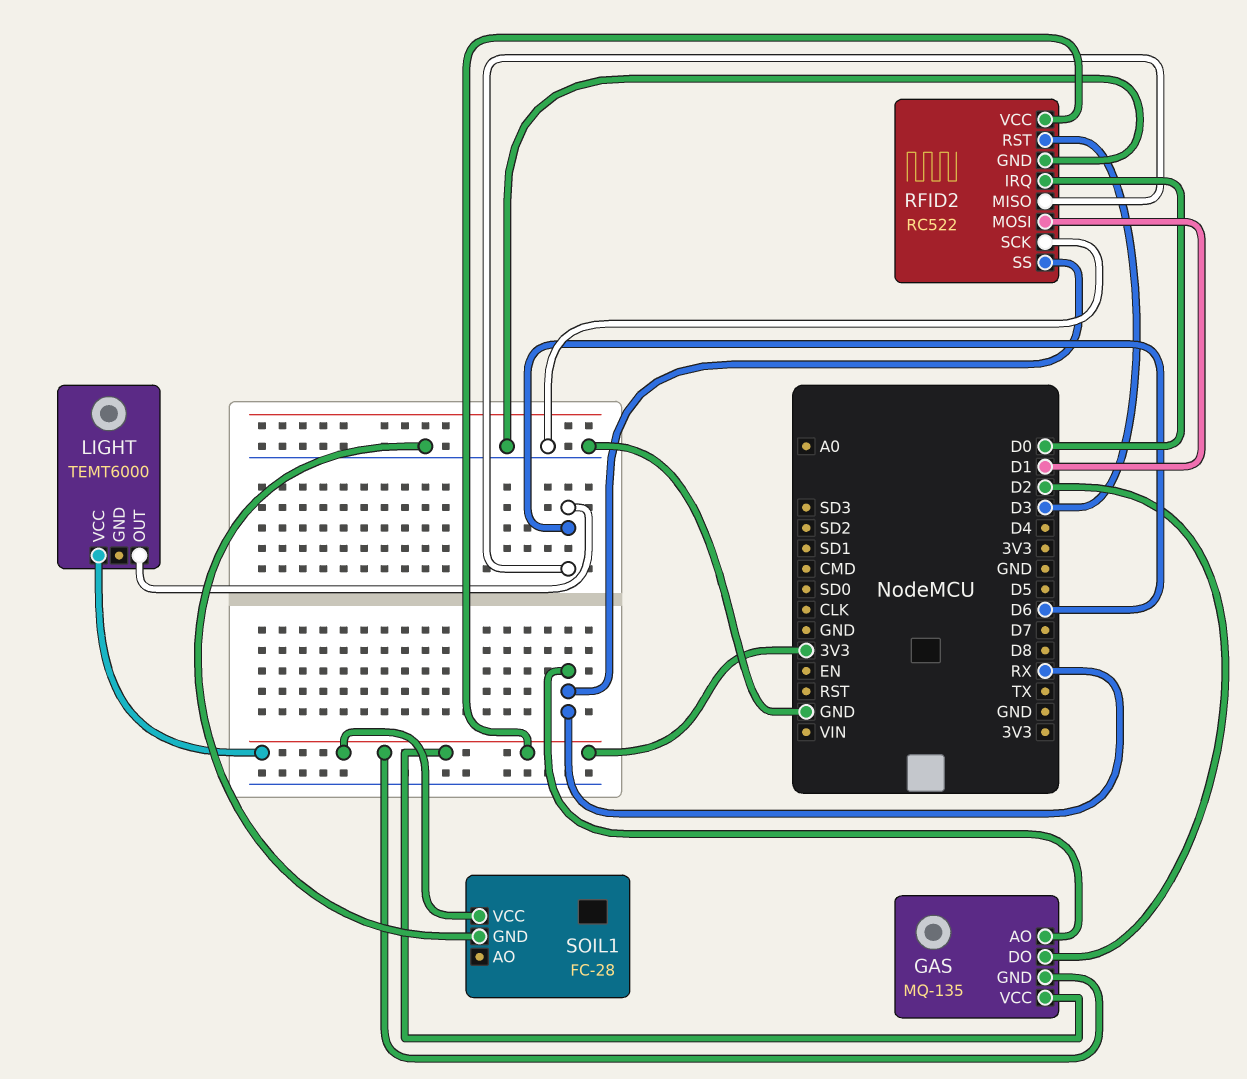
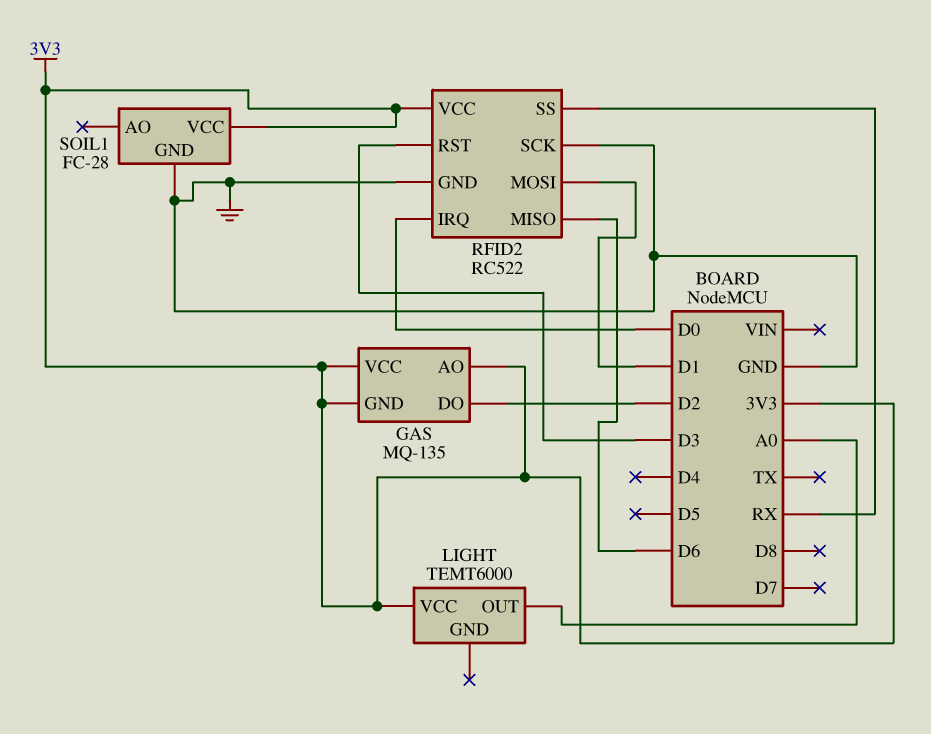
GAS pin AO: RX -> 3V3
LIGHT pin OUT: D6 -> A0

